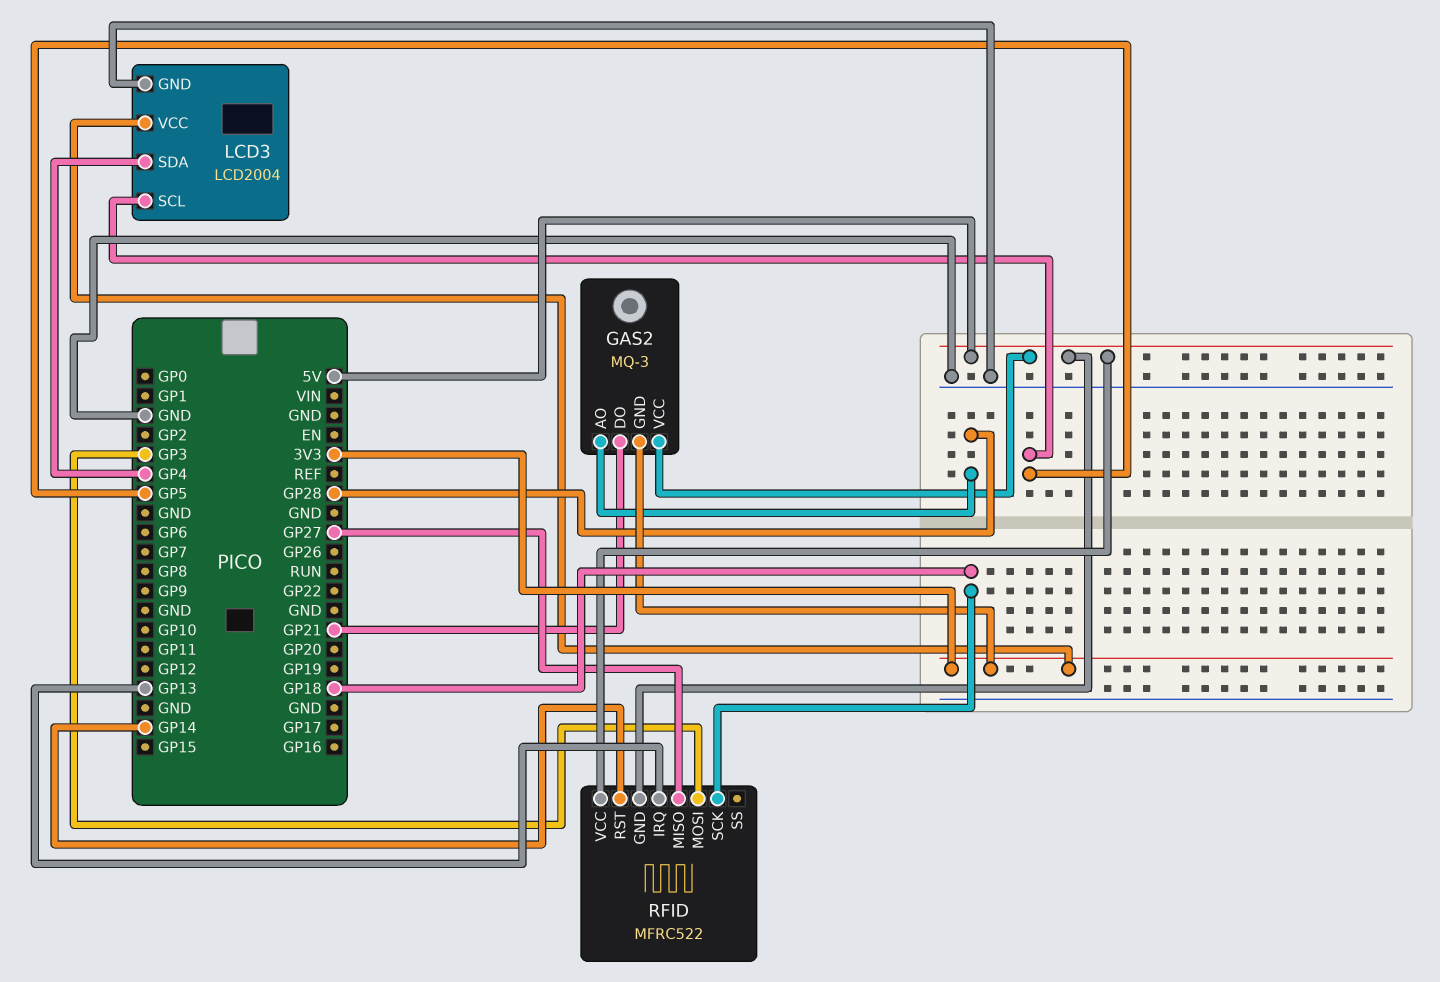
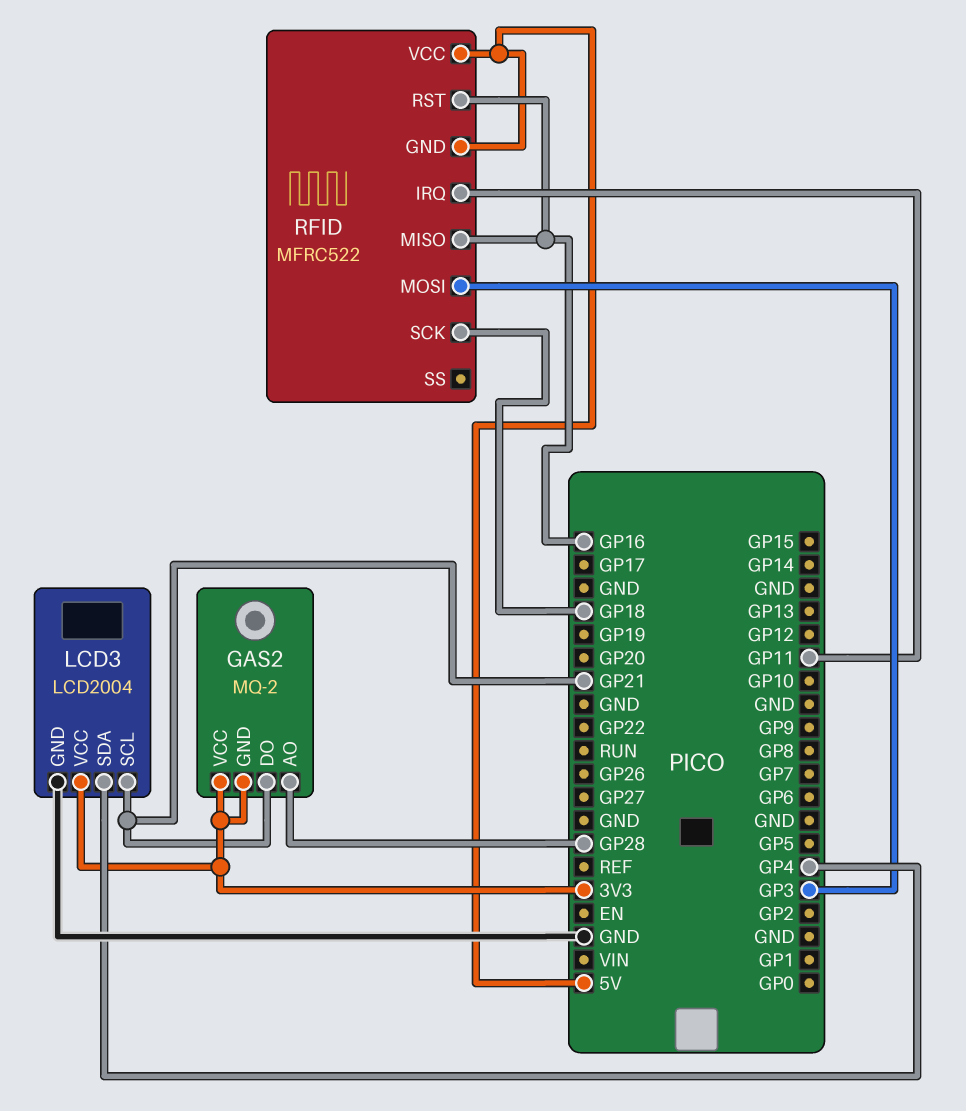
GAS2: MQ-3 -> MQ-2
GAS2 pin VCC: 5V -> 3V3
LCD3 pin SCL: GP5 -> GP21
RFID pin IRQ: GP13 -> GP11
RFID pin MISO: GP27 -> GP16
RFID pin RST: GP14 -> GP16

